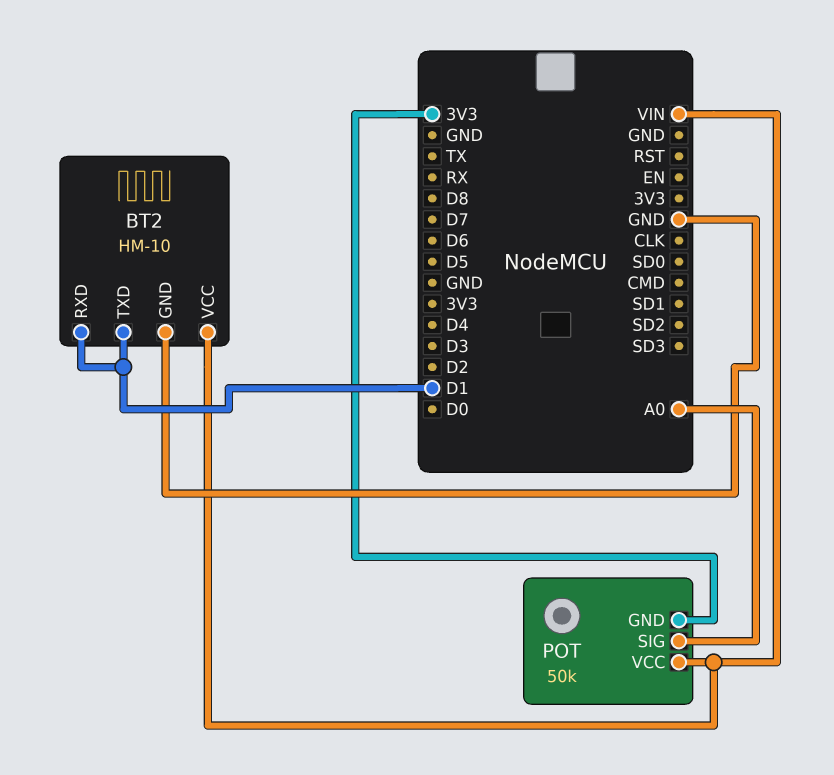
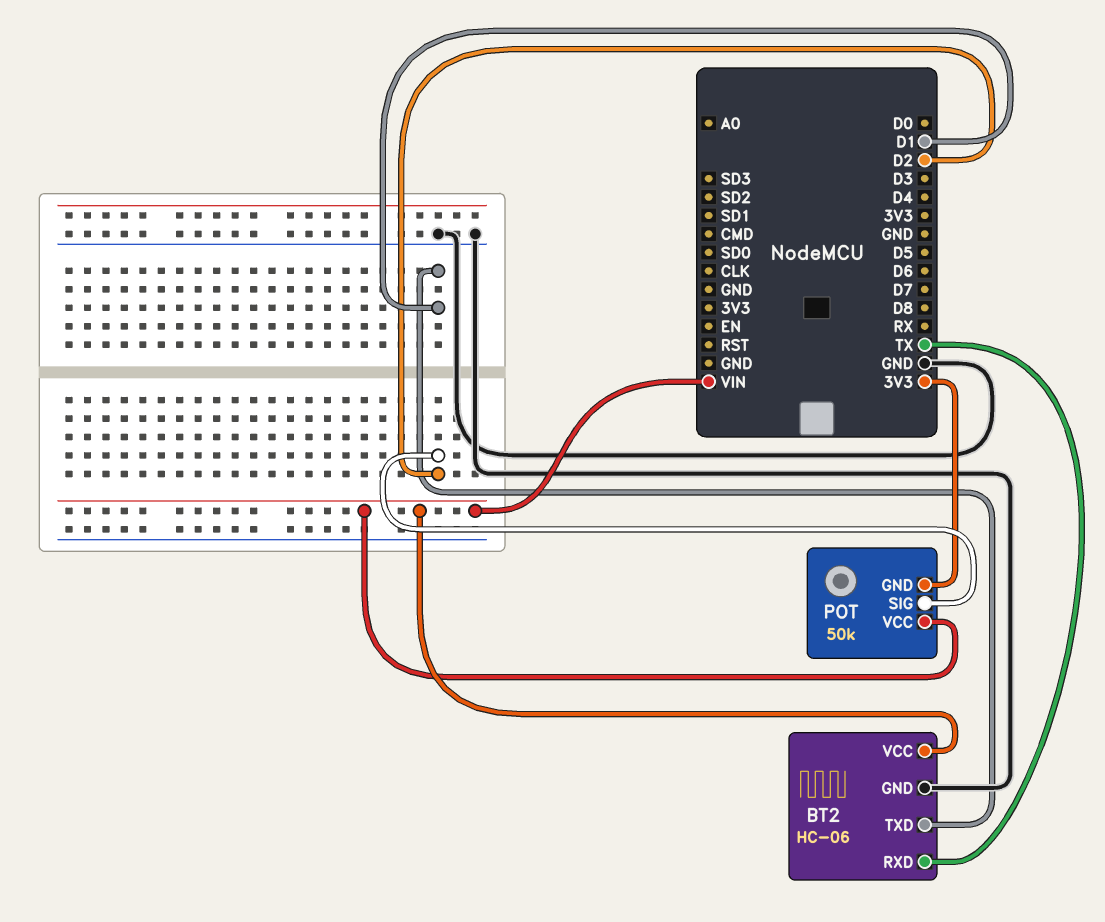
BT2: HM-10 -> HC-06
BT2 pin RXD: D1 -> TX
POT pin SIG: A0 -> D2

